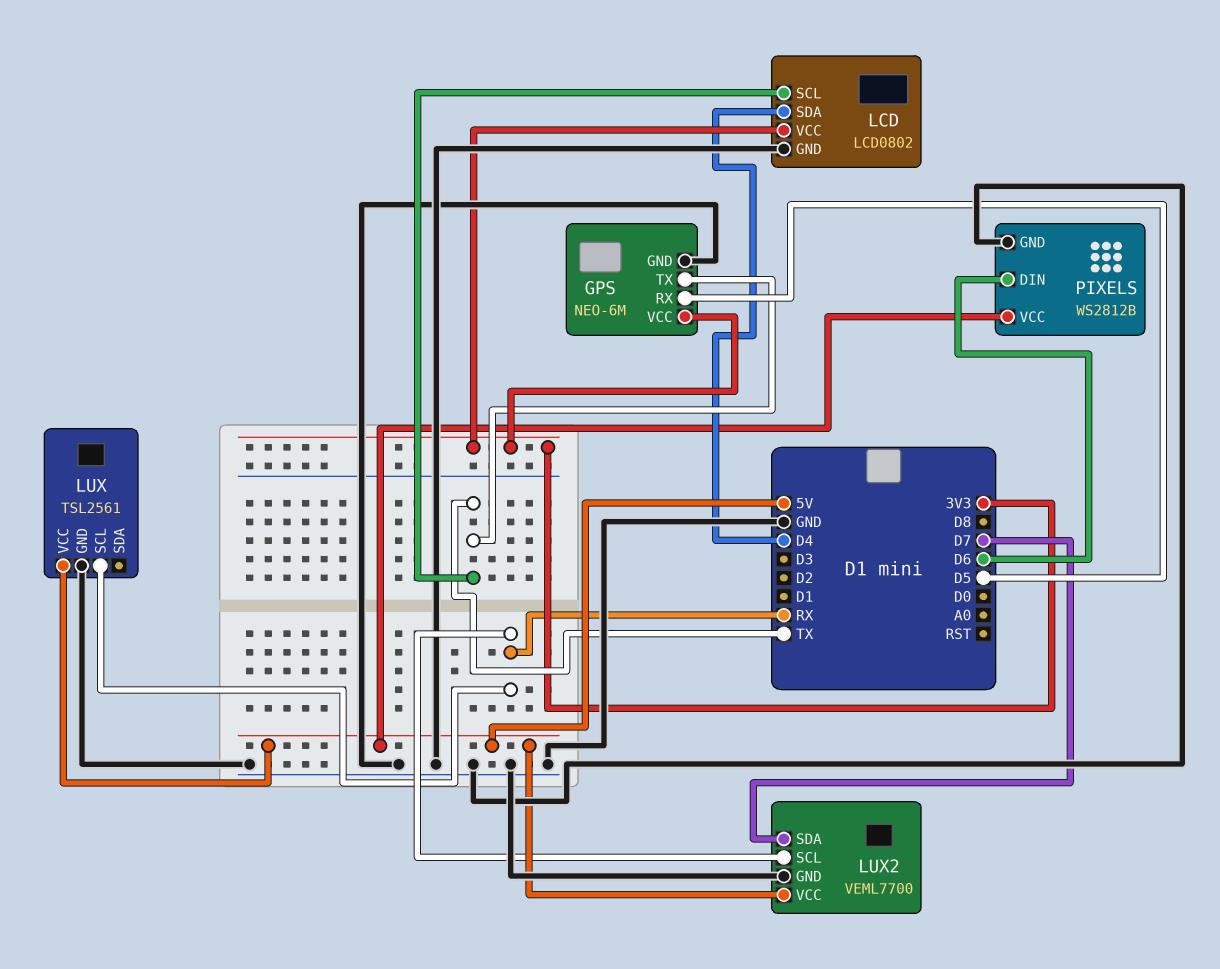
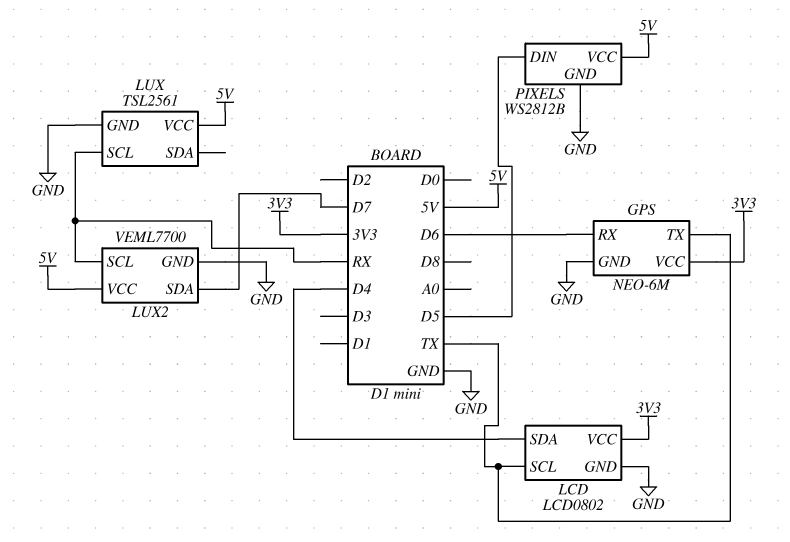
GPS pin RX: D5 -> D6
PIXELS pin DIN: D6 -> D5

